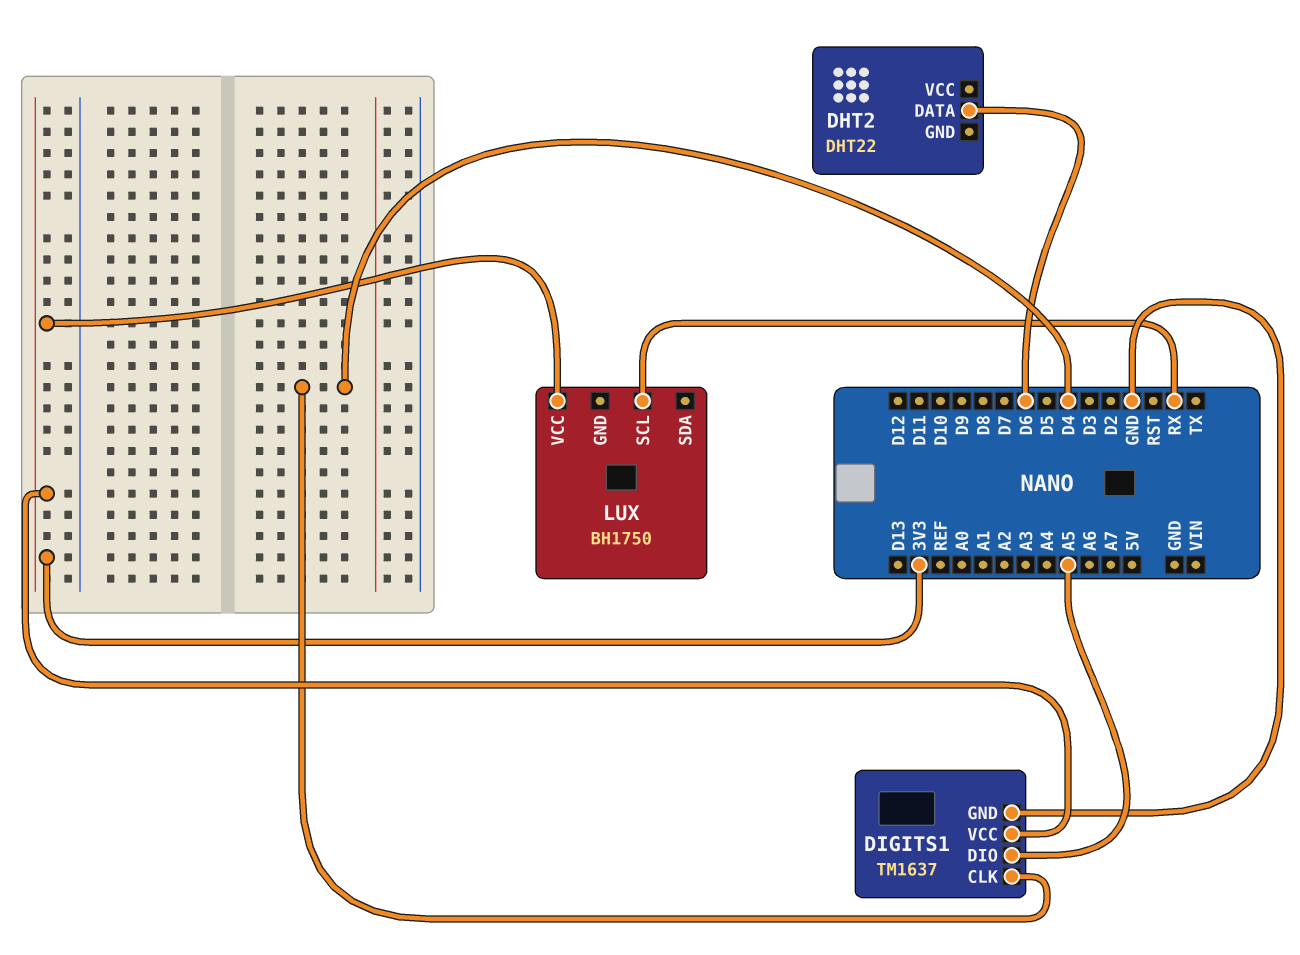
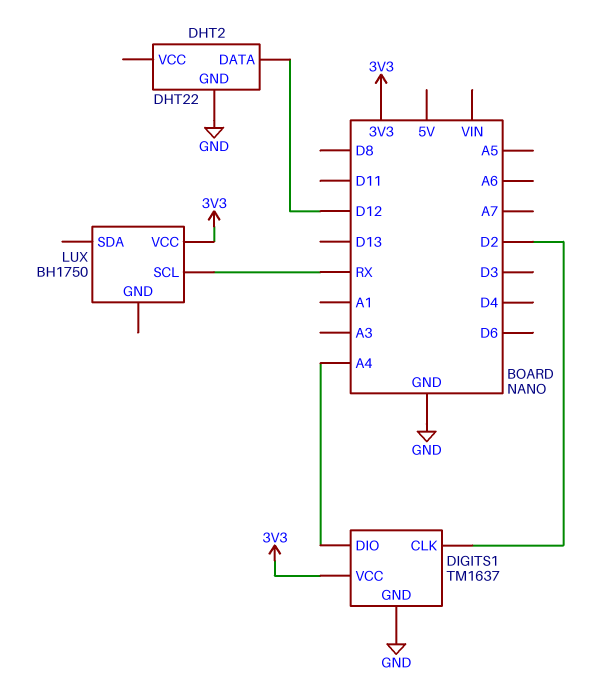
DHT2 pin DATA: D6 -> D12
DHT2 pin GND: none -> GND
DIGITS1 pin CLK: D4 -> D2
DIGITS1 pin DIO: A5 -> A4

